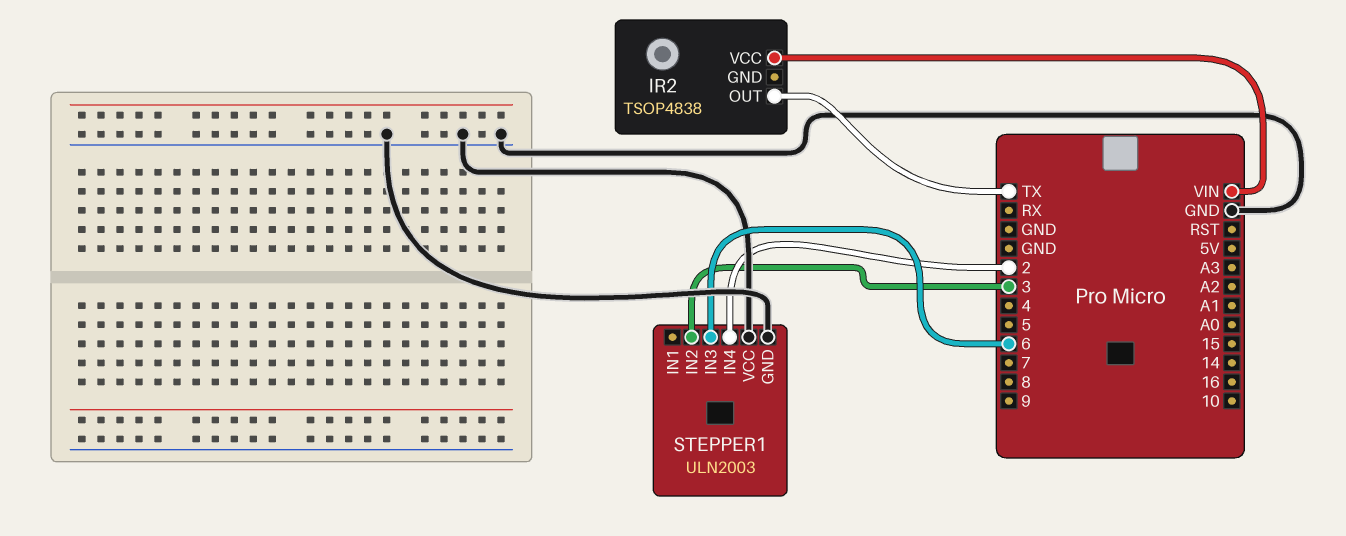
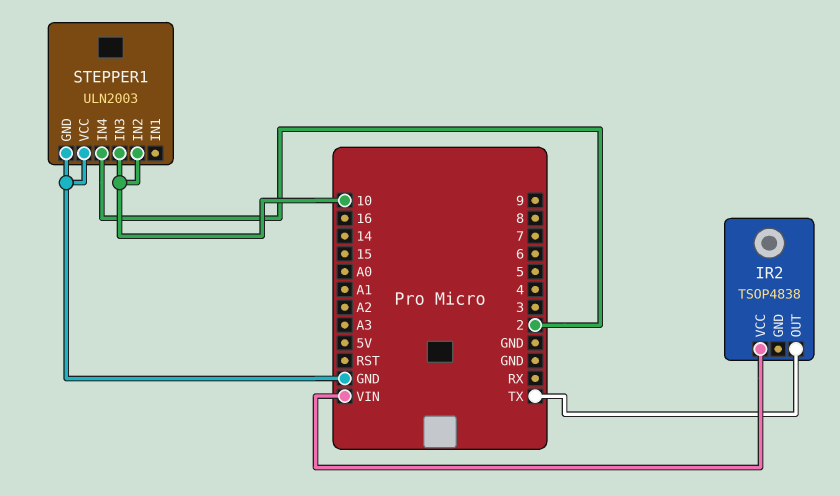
STEPPER1 pin IN2: 3 -> 10
STEPPER1 pin IN3: 6 -> 10

